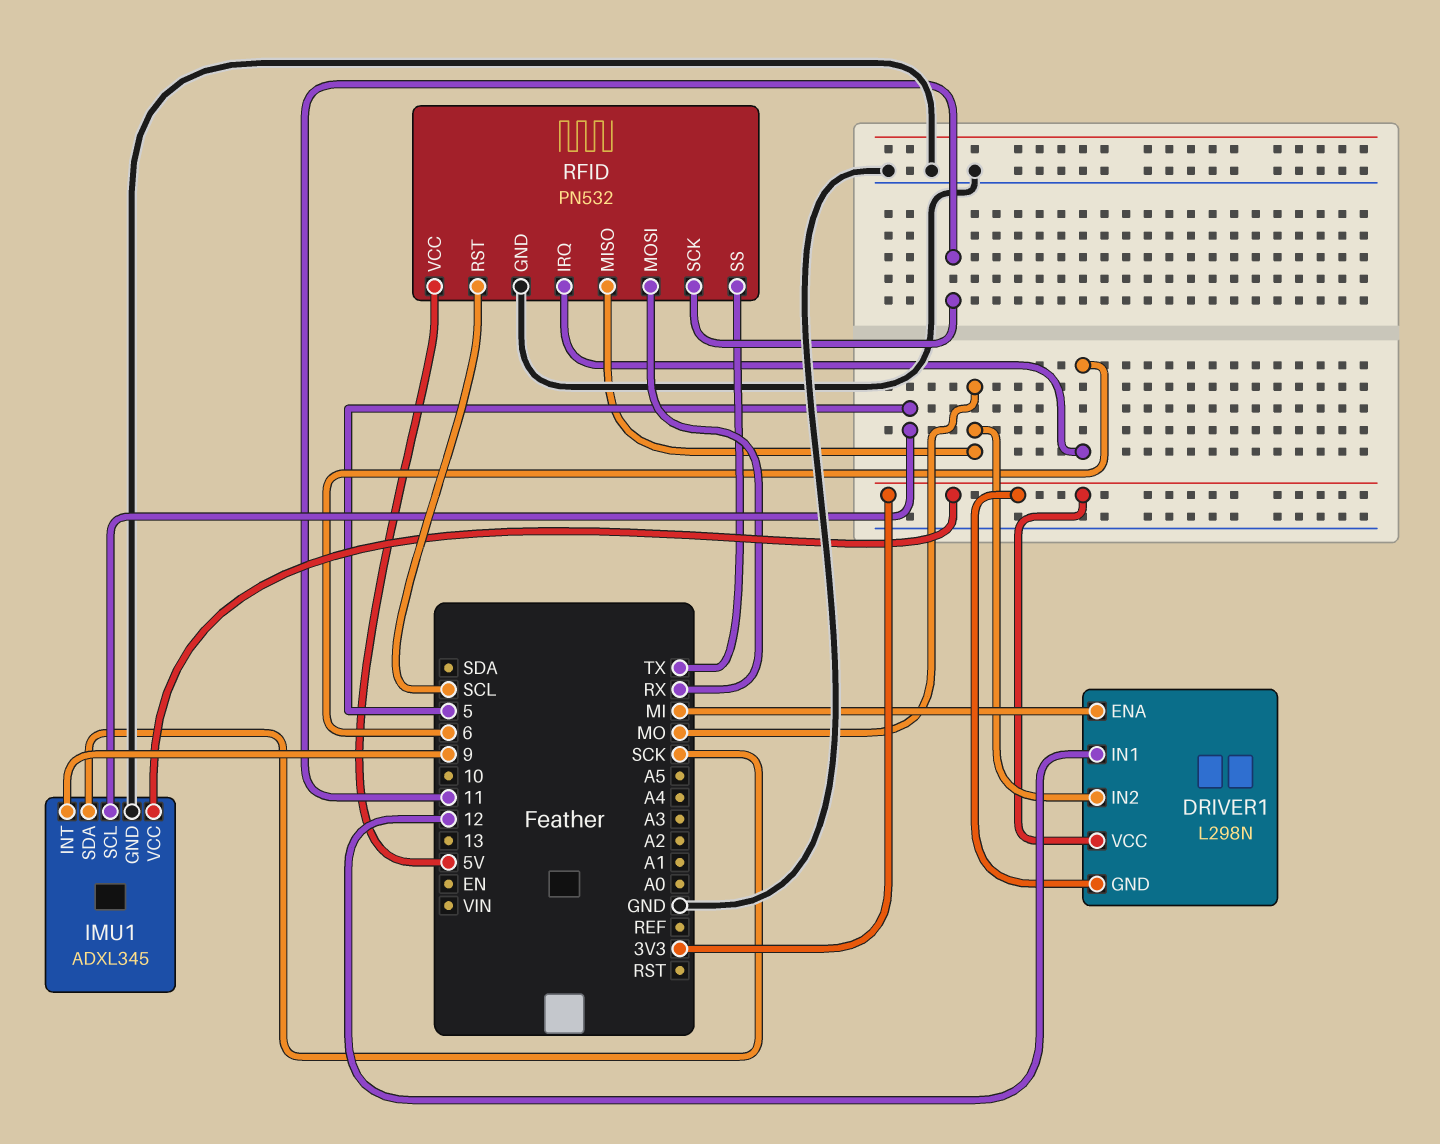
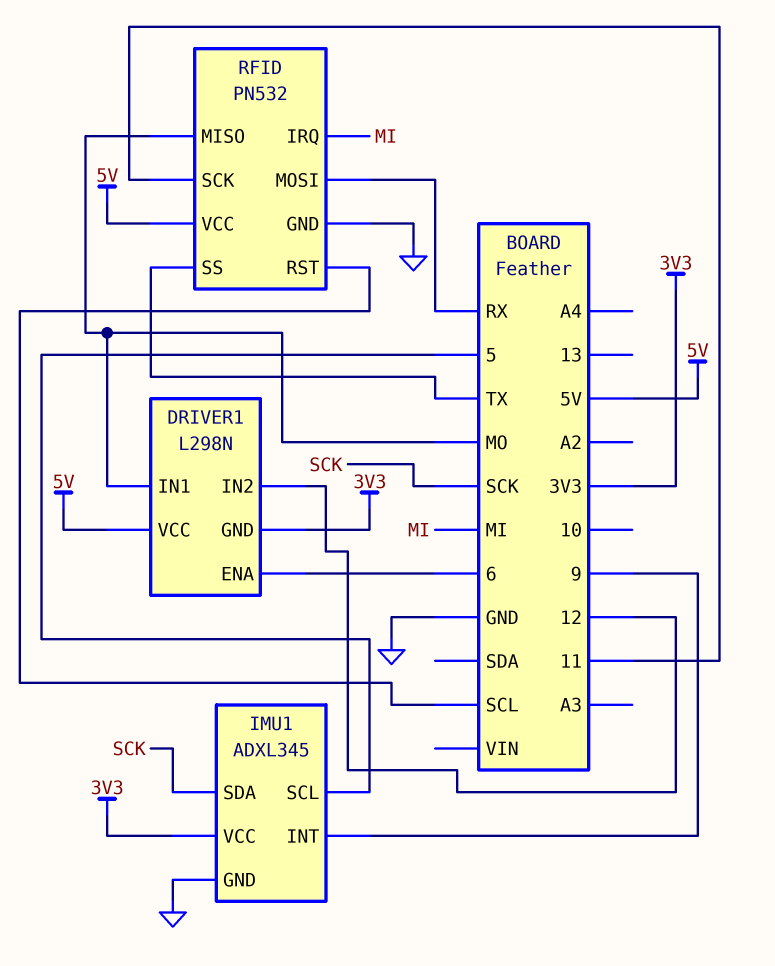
DRIVER1 pin ENA: MI -> 6
DRIVER1 pin IN1: 12 -> MO
DRIVER1 pin IN2: MO -> 12
DRIVER1 pin VCC: 3V3 -> 5V
RFID pin IRQ: 6 -> MI

